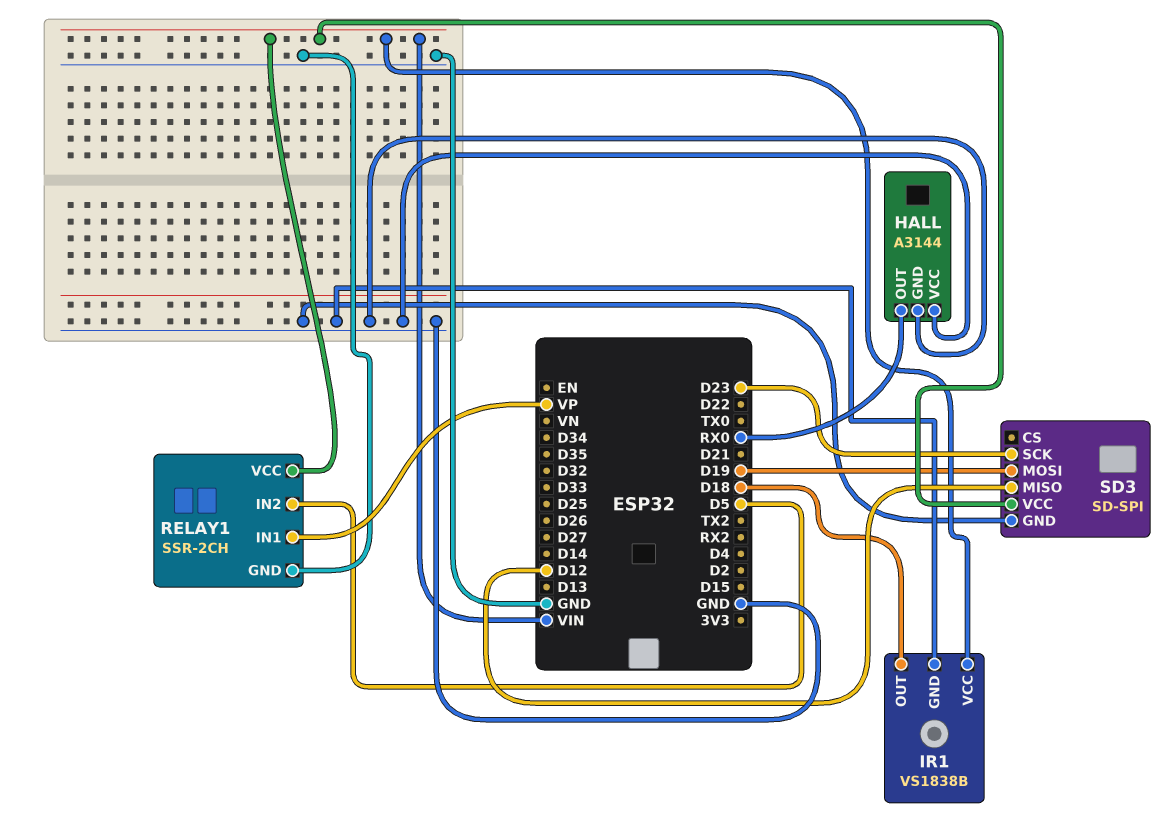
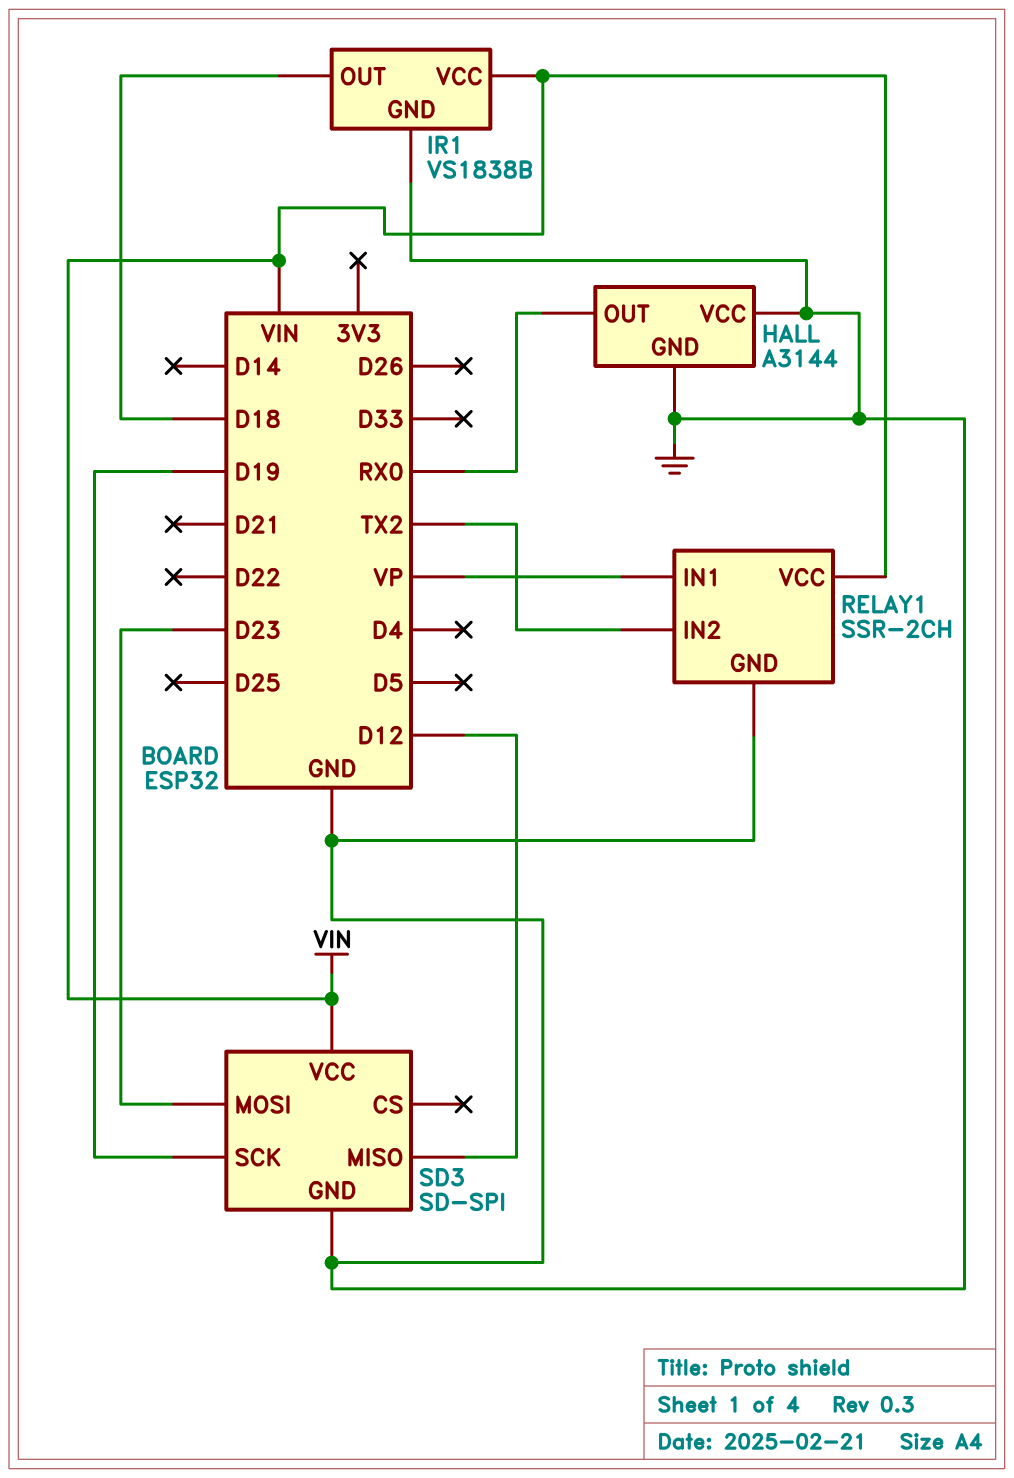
RELAY1 pin IN2: D5 -> TX2
SD3 pin MOSI: D19 -> D23
SD3 pin SCK: D23 -> D19

